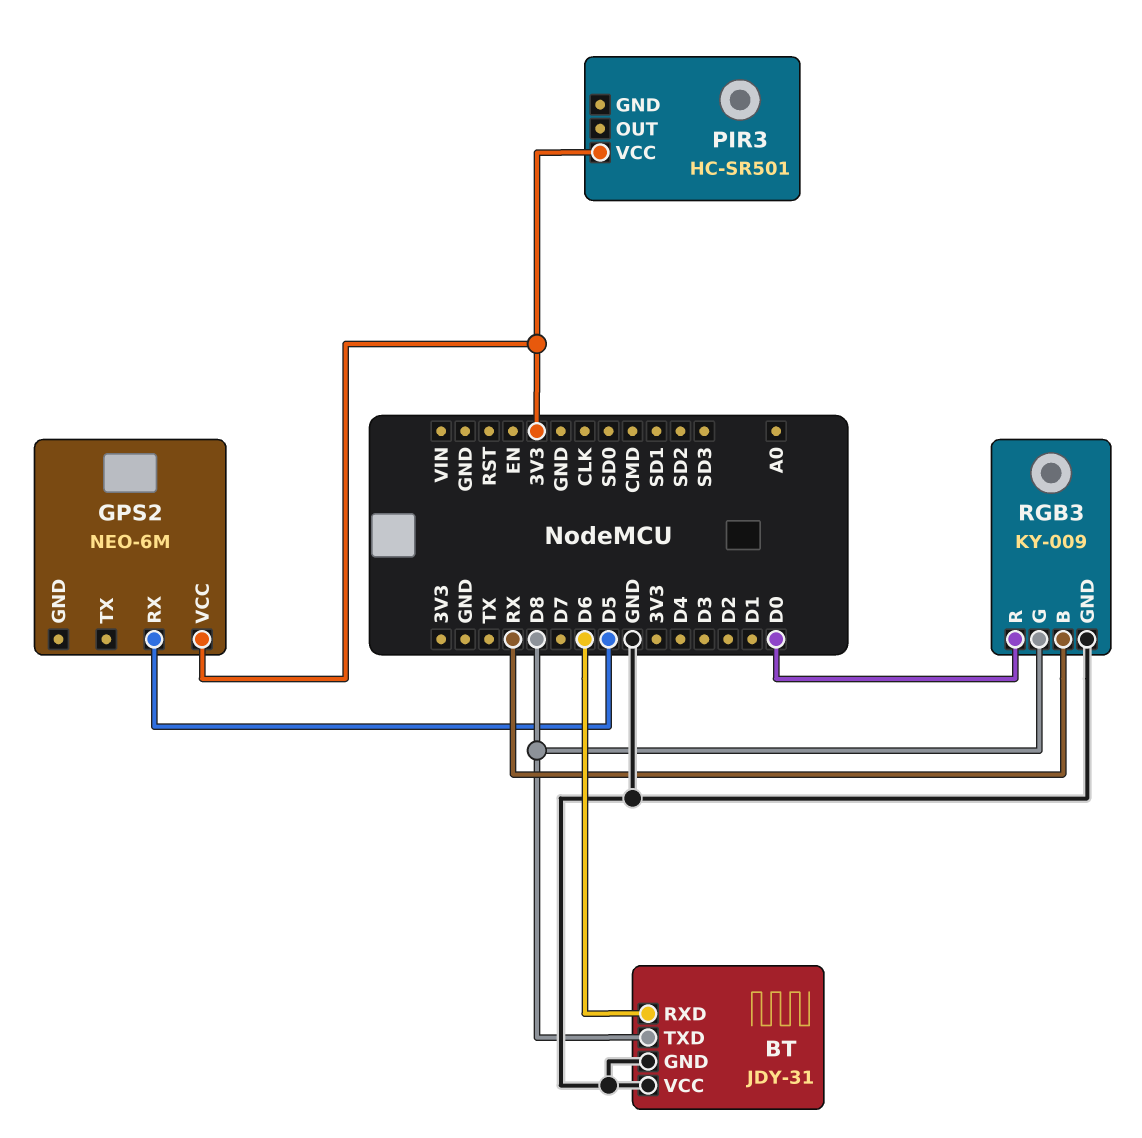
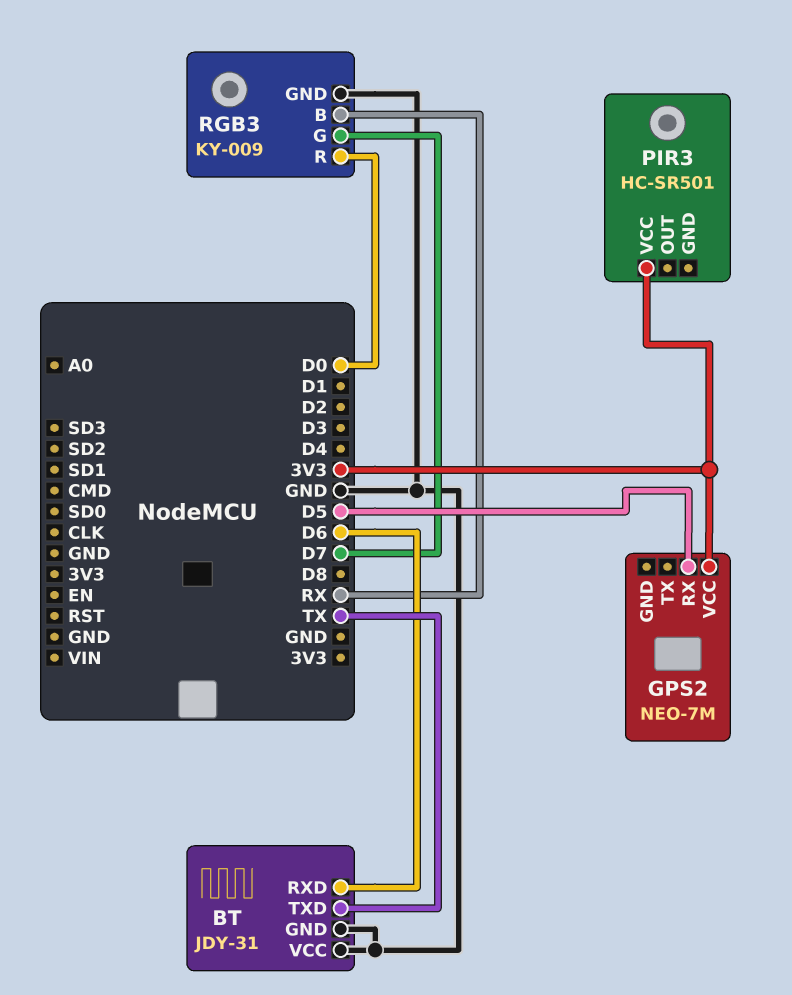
BT pin TXD: D8 -> TX
GPS2: NEO-6M -> NEO-7M
RGB3 pin G: D8 -> D7

